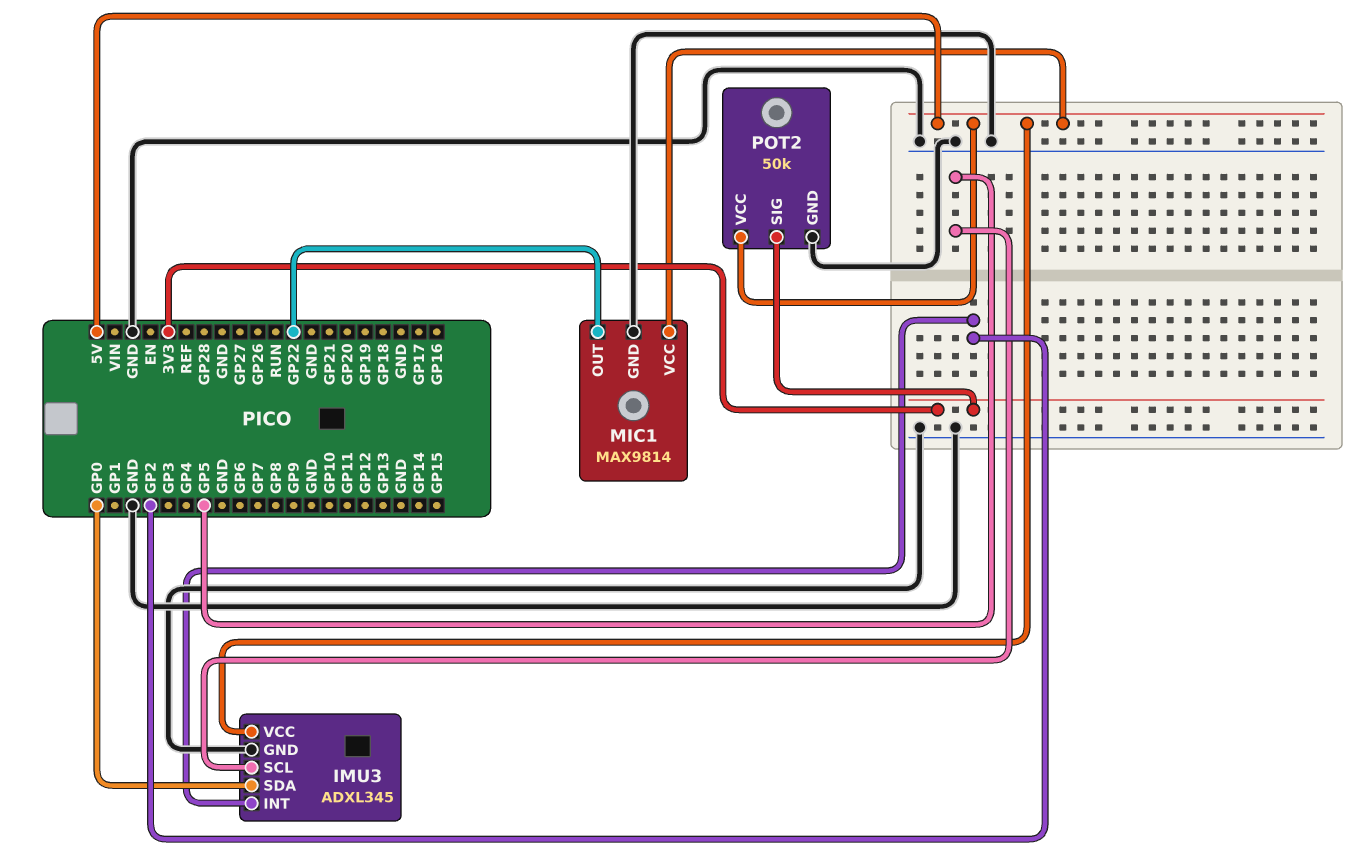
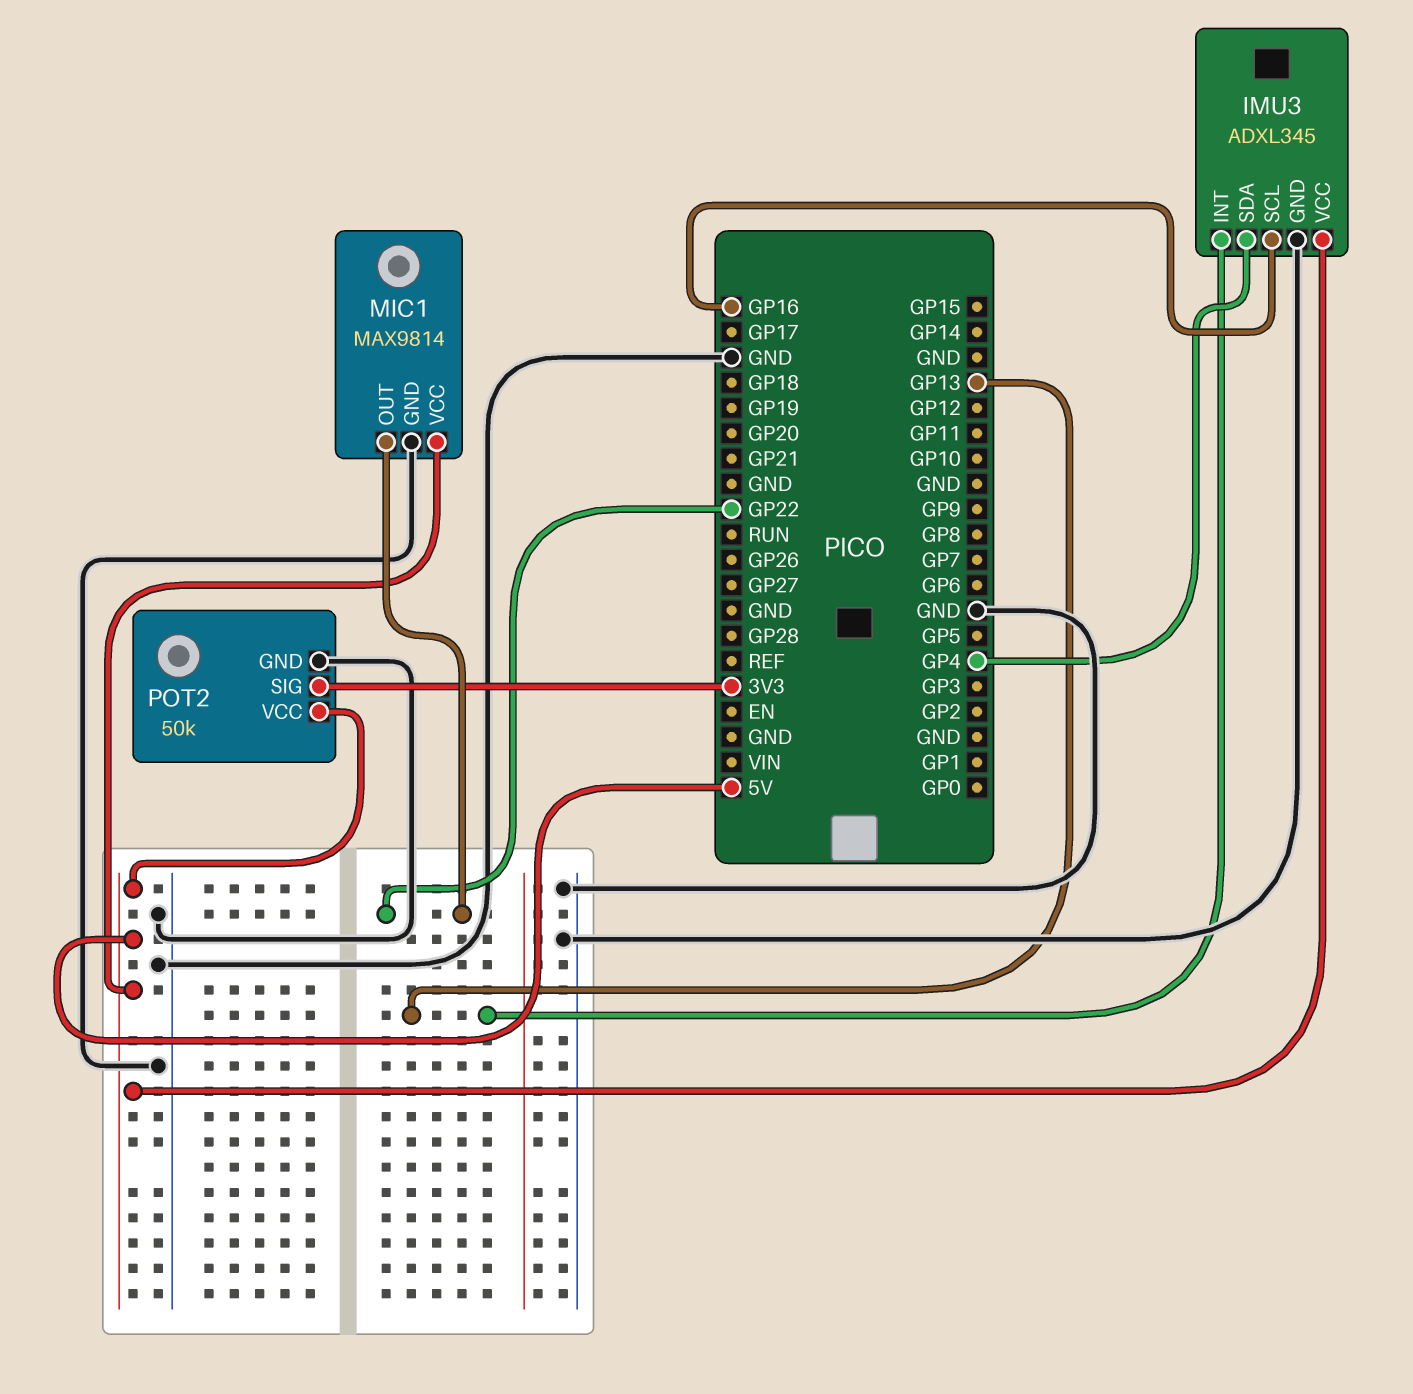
IMU3 pin INT: GP2 -> GP13
IMU3 pin SCL: GP5 -> GP16
IMU3 pin SDA: GP0 -> GP4

